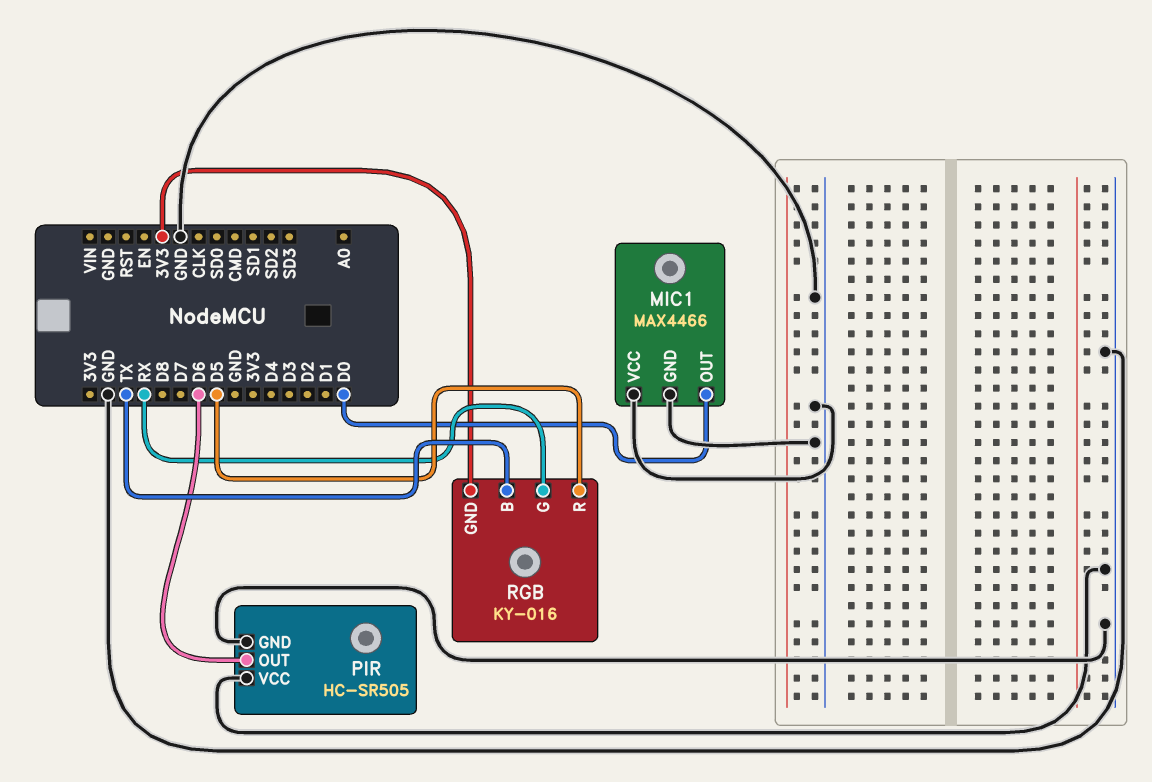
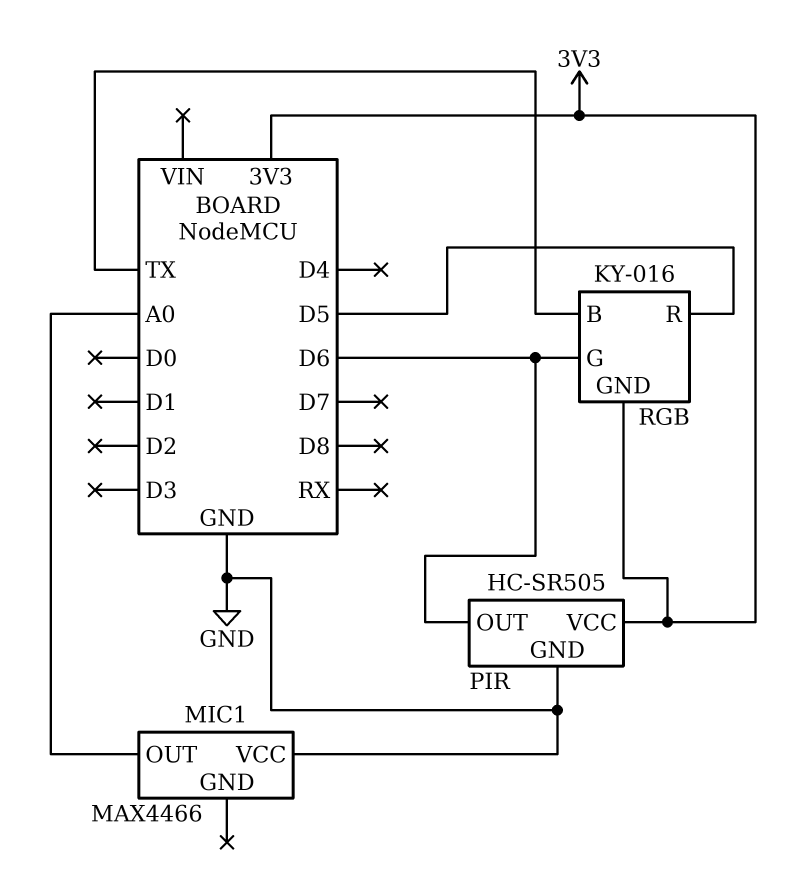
MIC1 pin GND: GND -> none
MIC1 pin OUT: D0 -> A0
PIR pin VCC: GND -> 3V3
RGB pin G: RX -> D6

